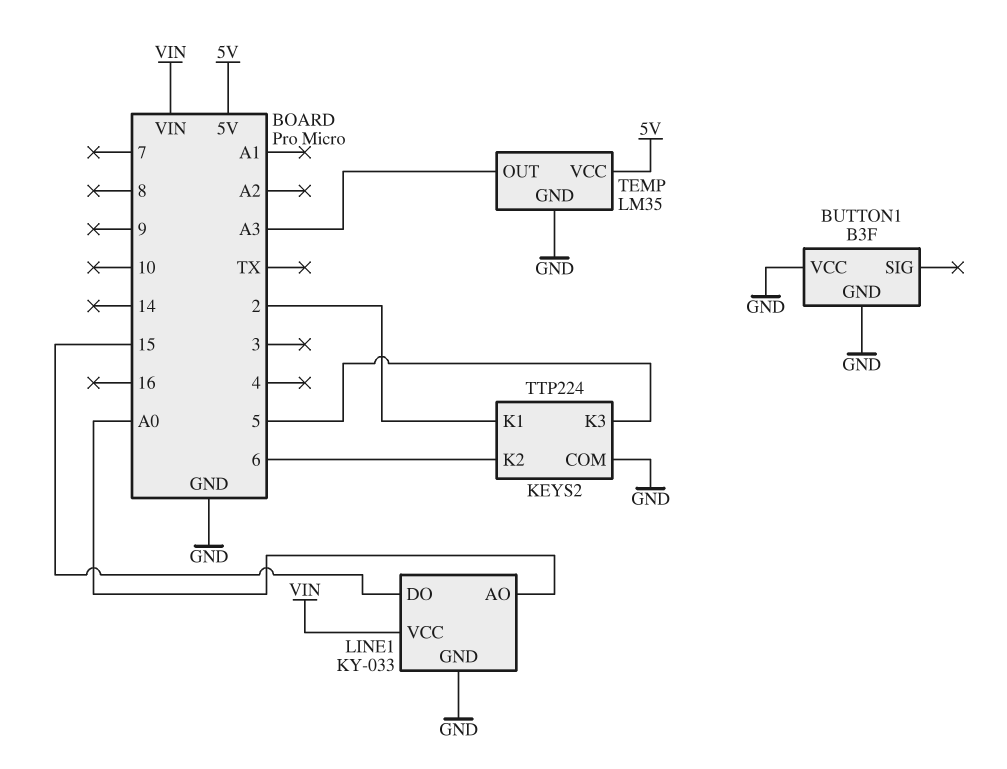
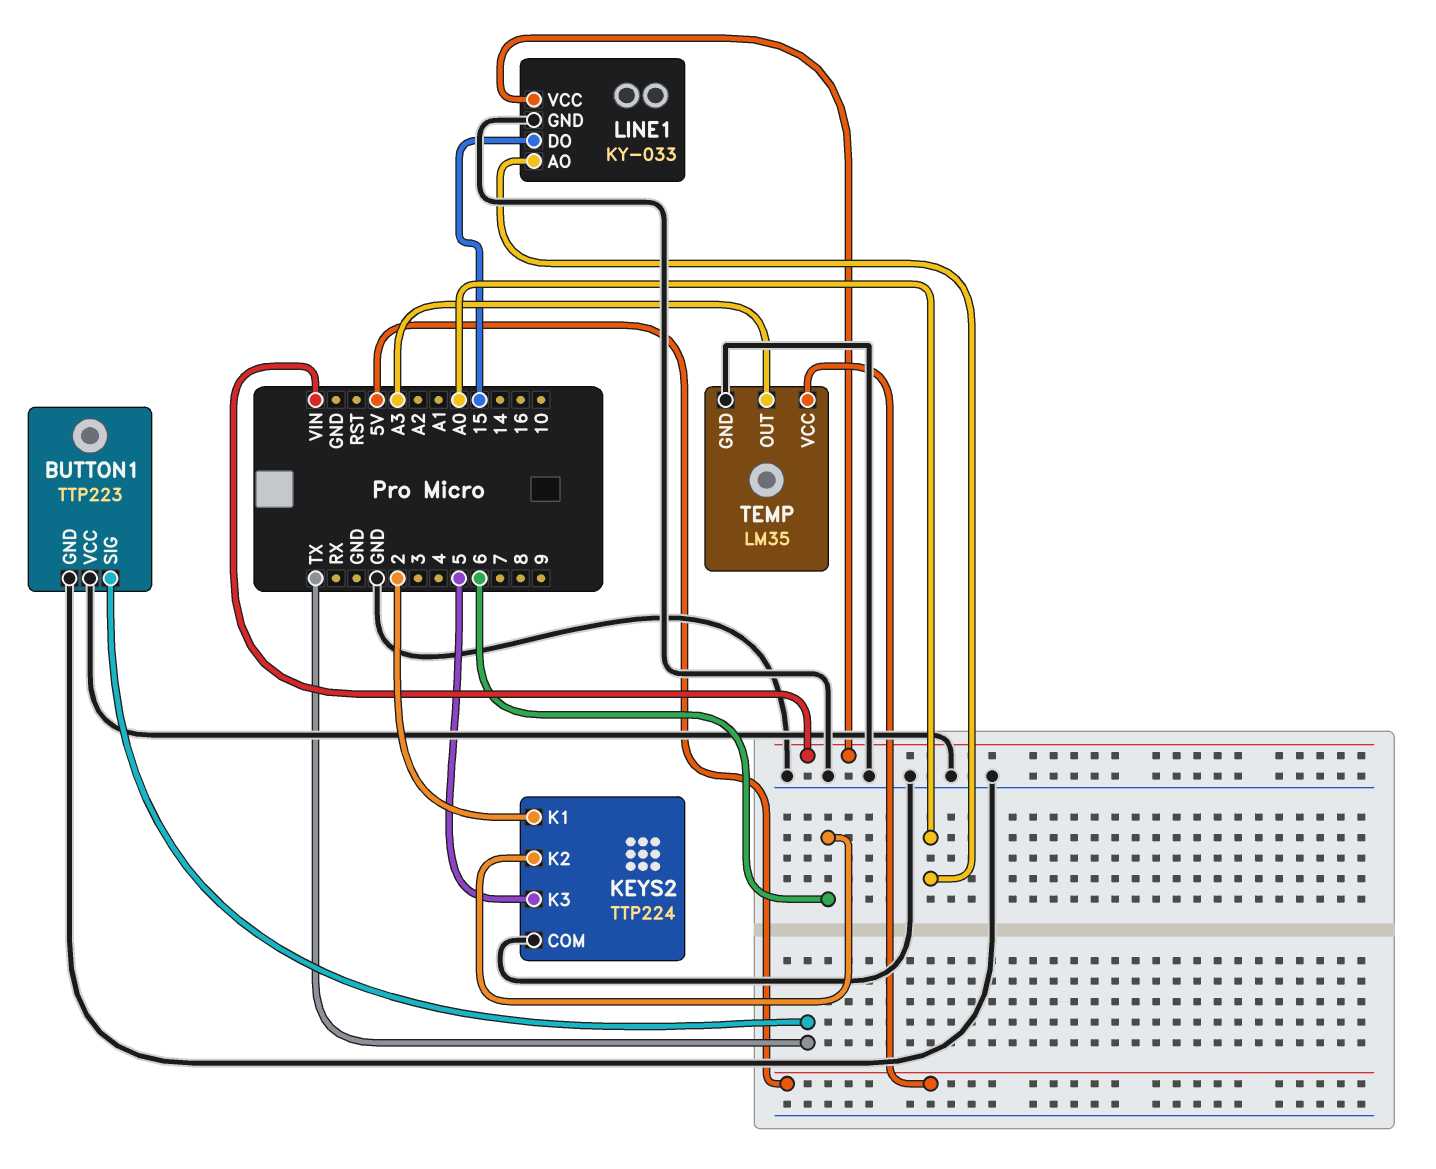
BUTTON1: B3F -> TTP223
BUTTON1 pin SIG: none -> TX

